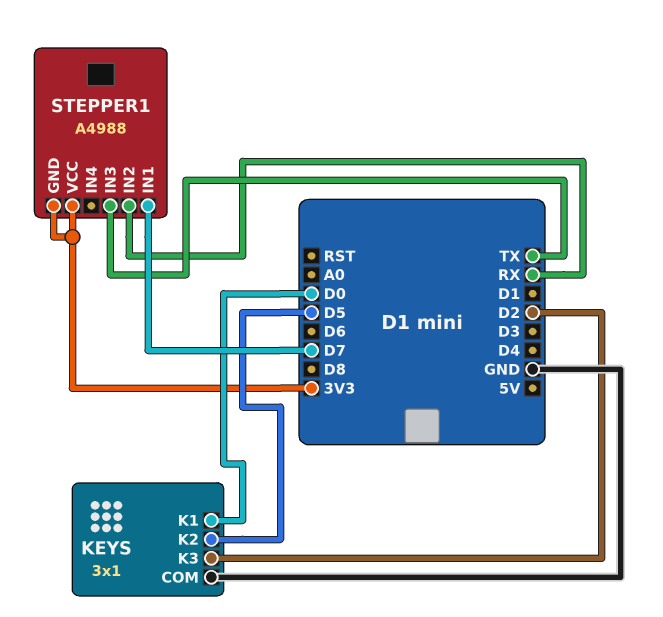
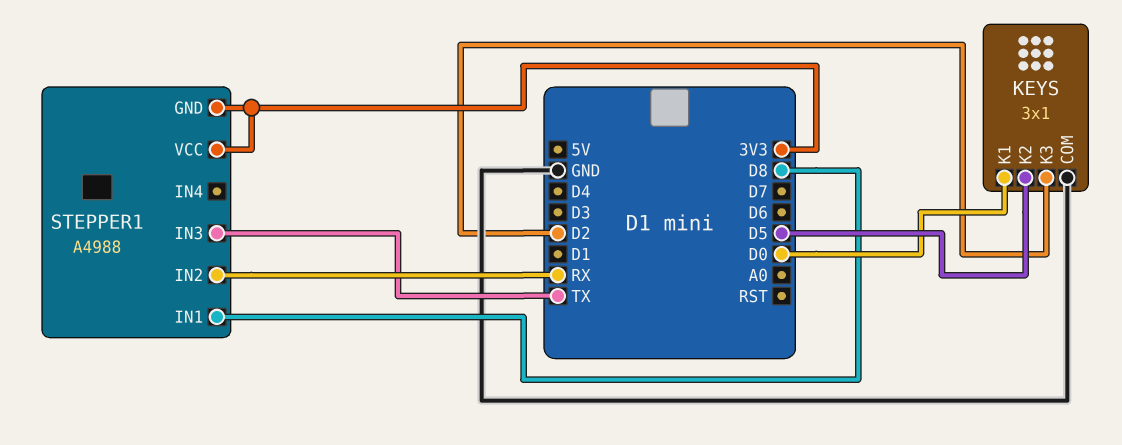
STEPPER1 pin IN1: D7 -> D8

